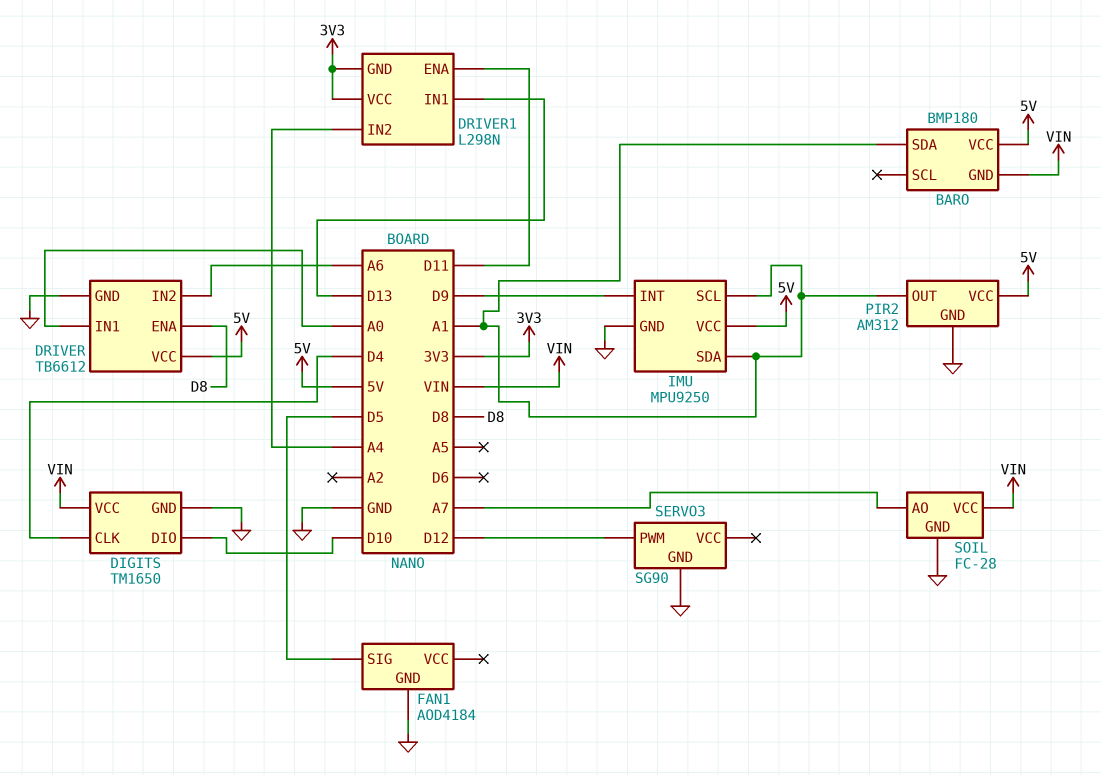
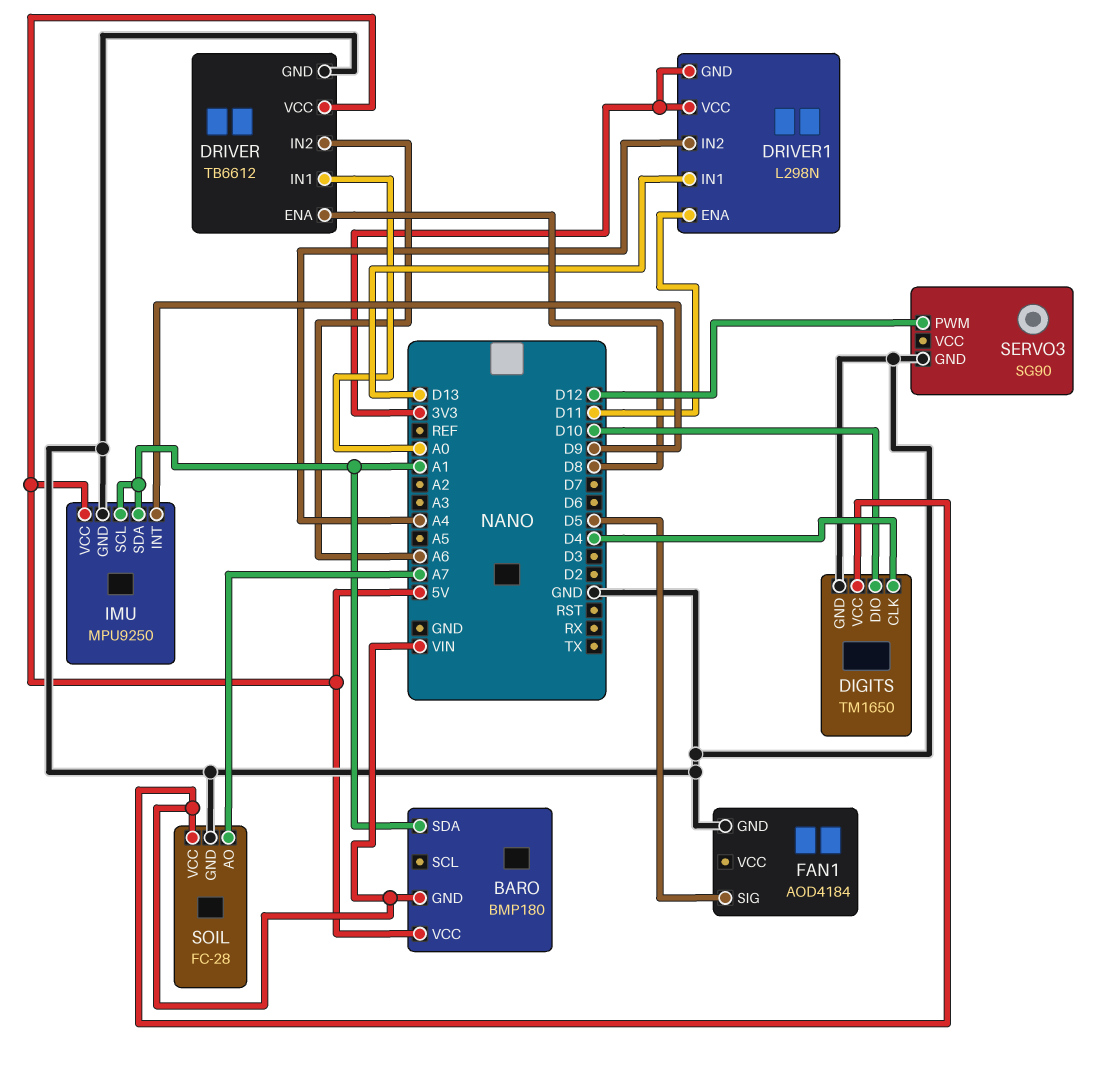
PIR2: AM312 -> none
PIR2 pin GND: GND -> none
PIR2 pin OUT: A1 -> none
PIR2 pin VCC: 5V -> none

